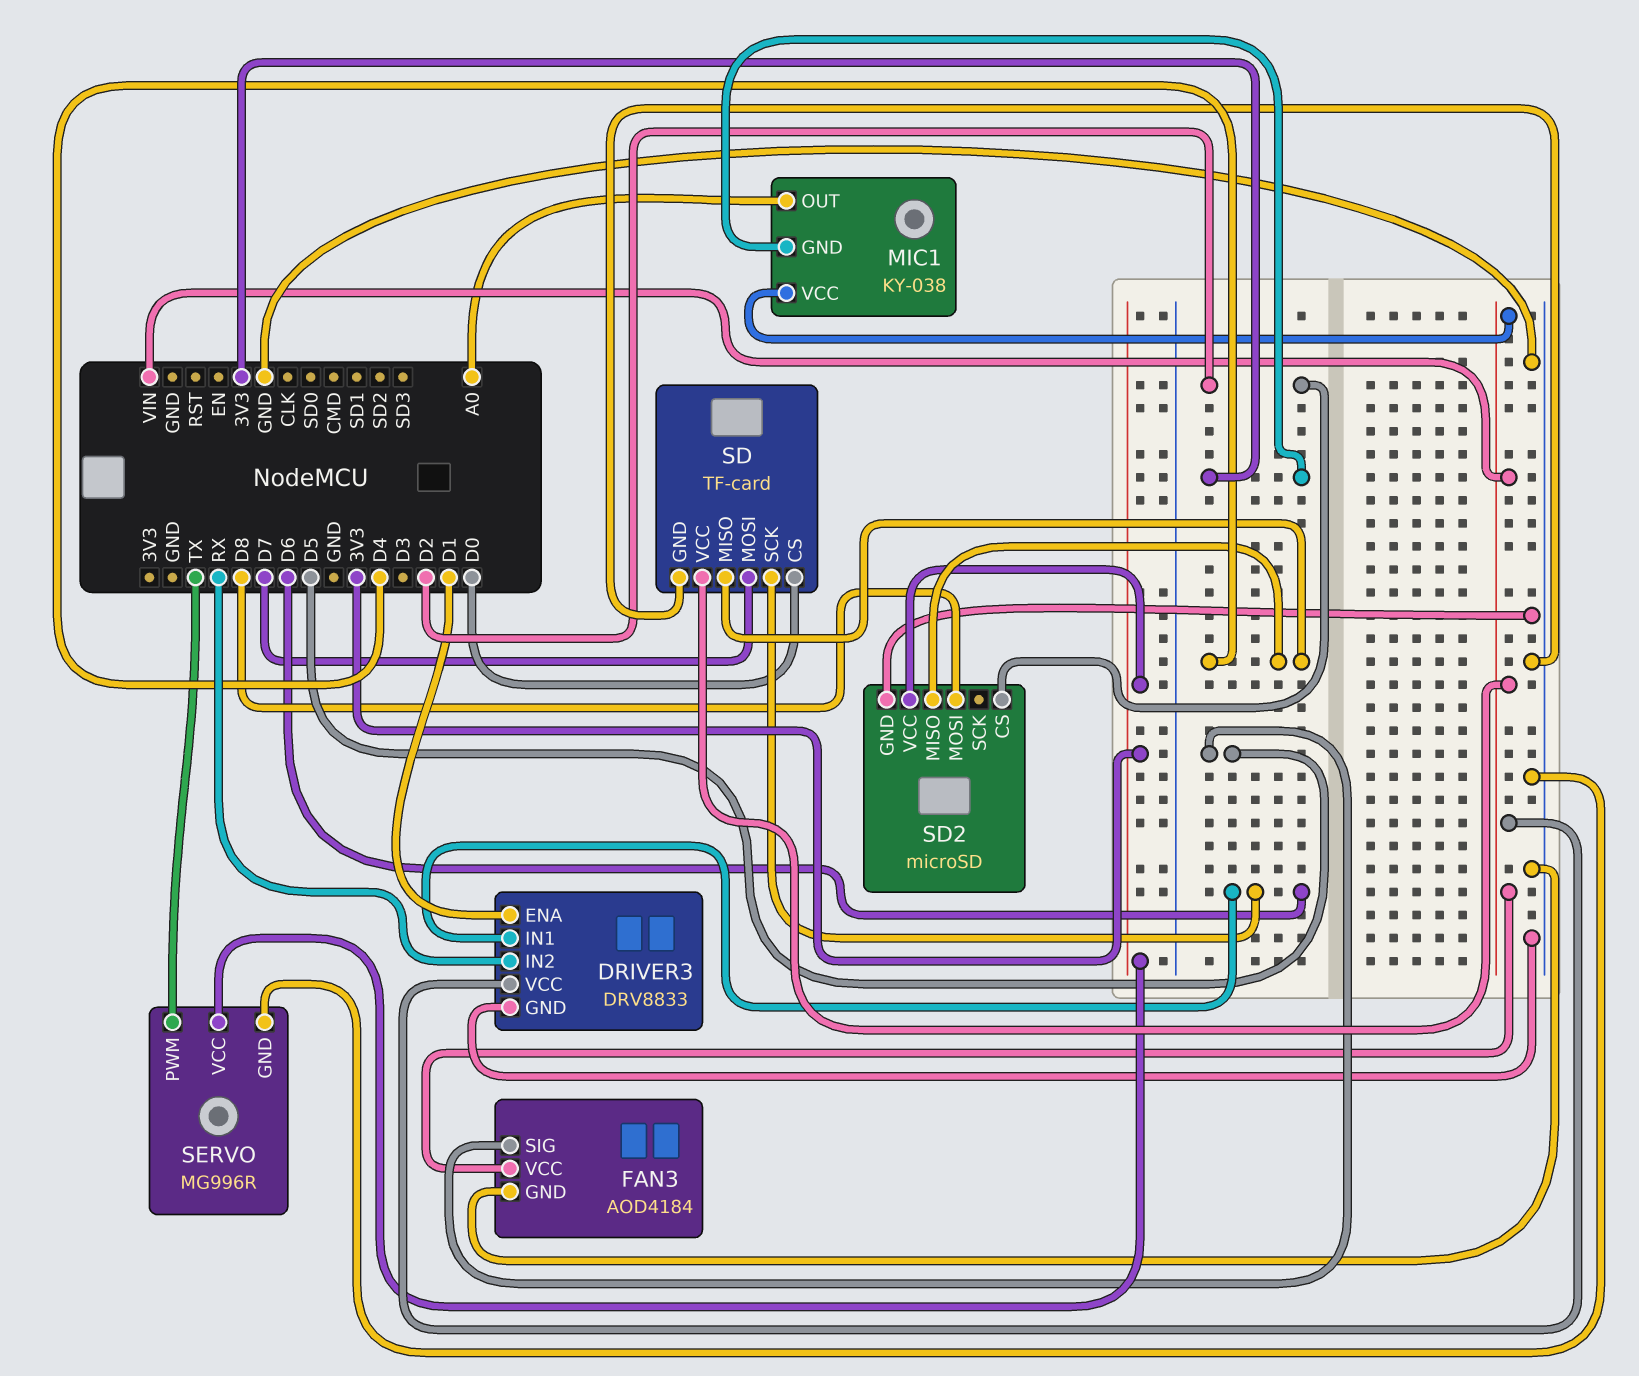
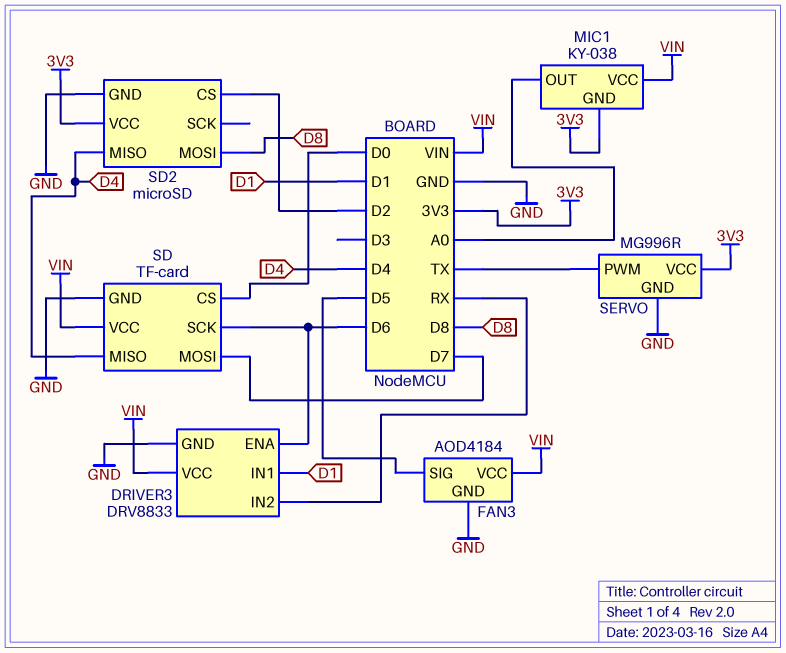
DRIVER3 pin ENA: D1 -> D6
DRIVER3 pin IN1: D6 -> D1

